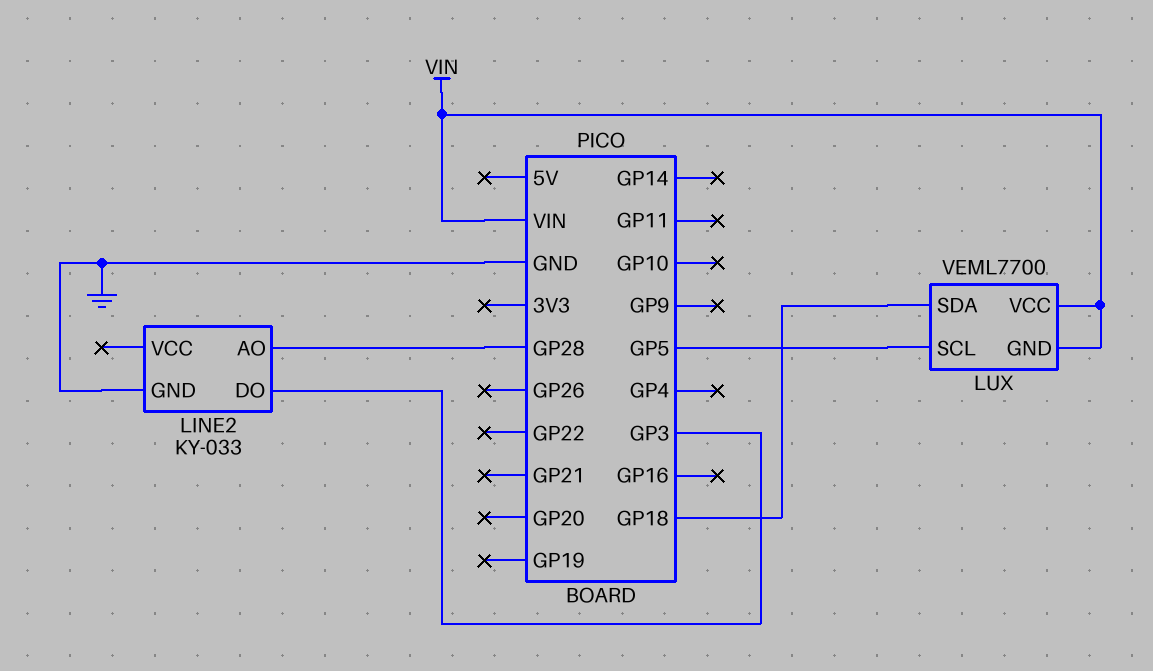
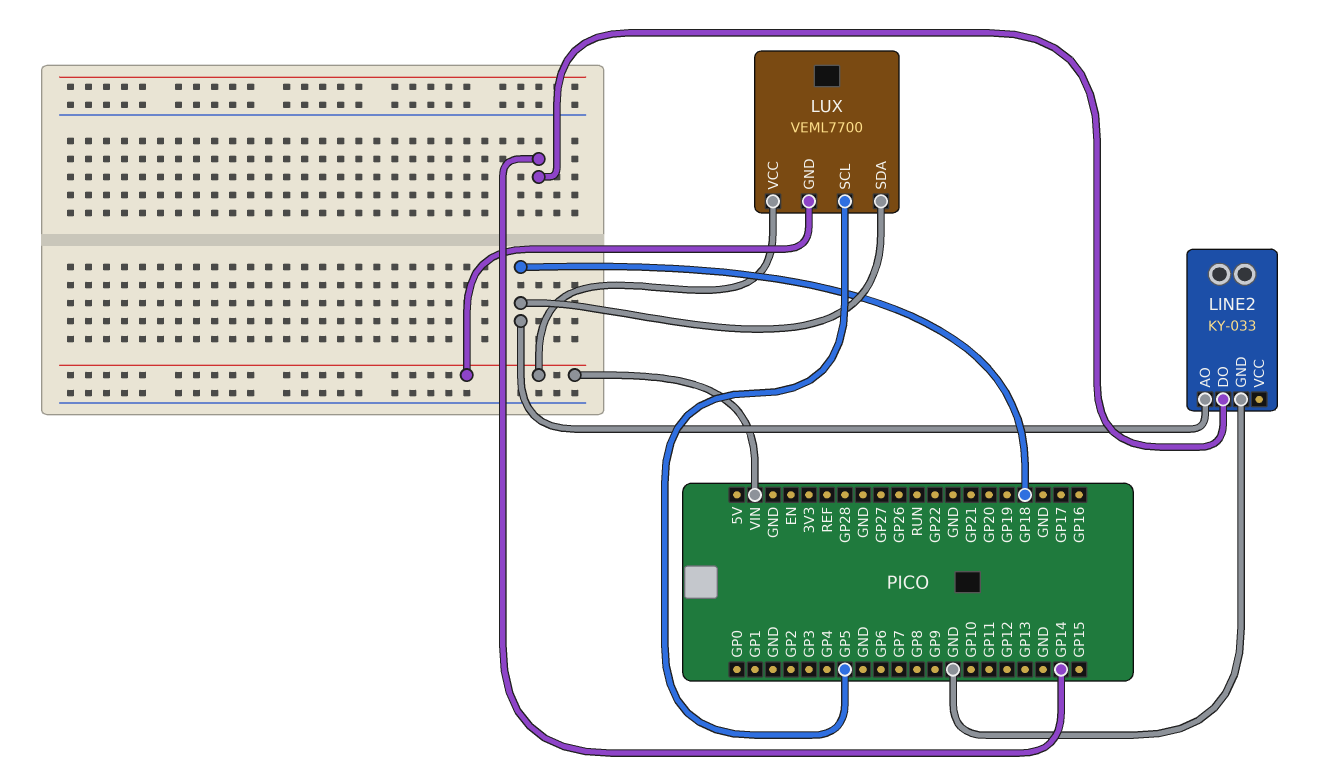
LINE2 pin AO: GP28 -> GP18
LINE2 pin DO: GP3 -> GP14

